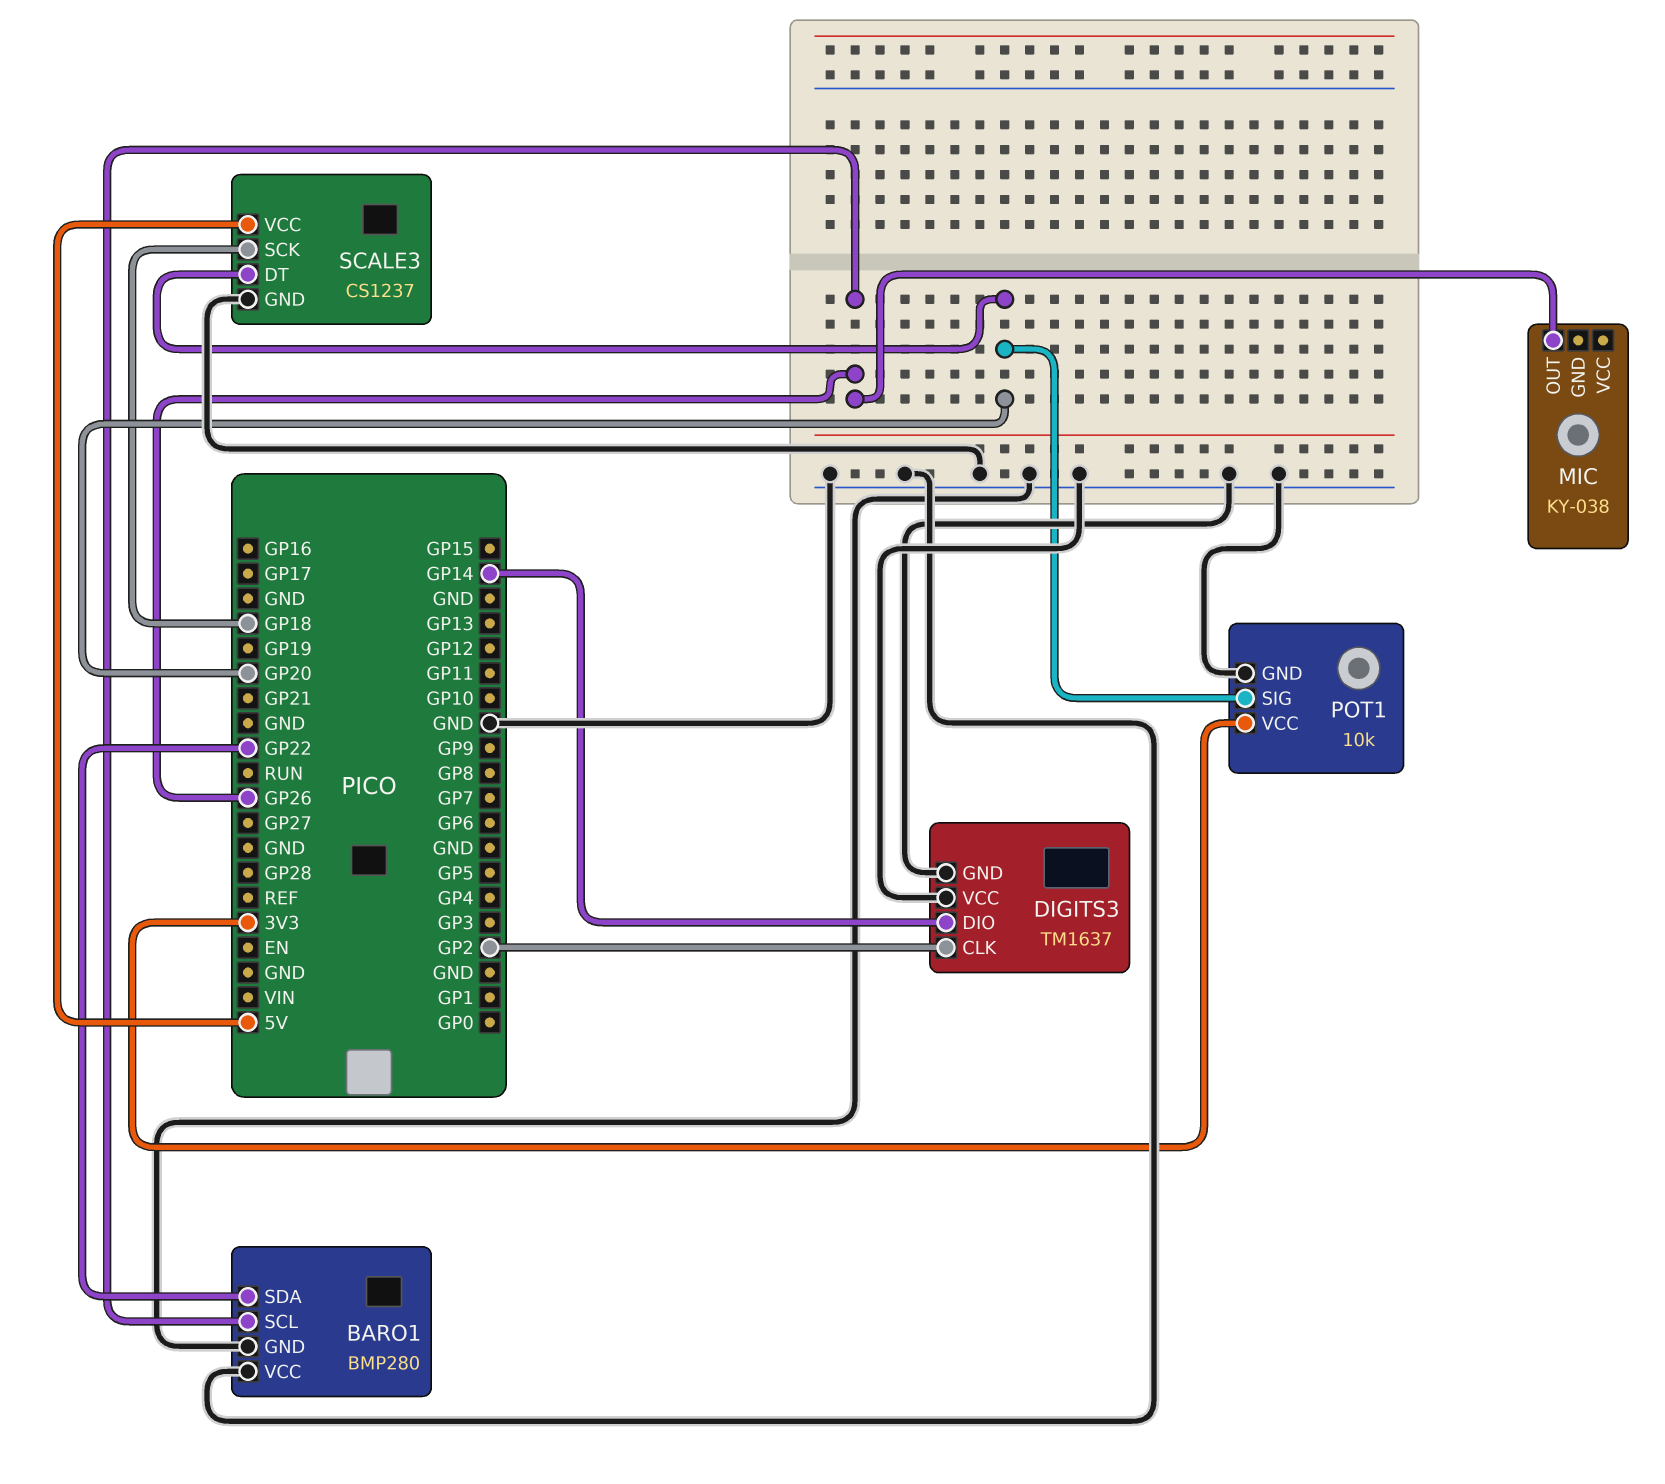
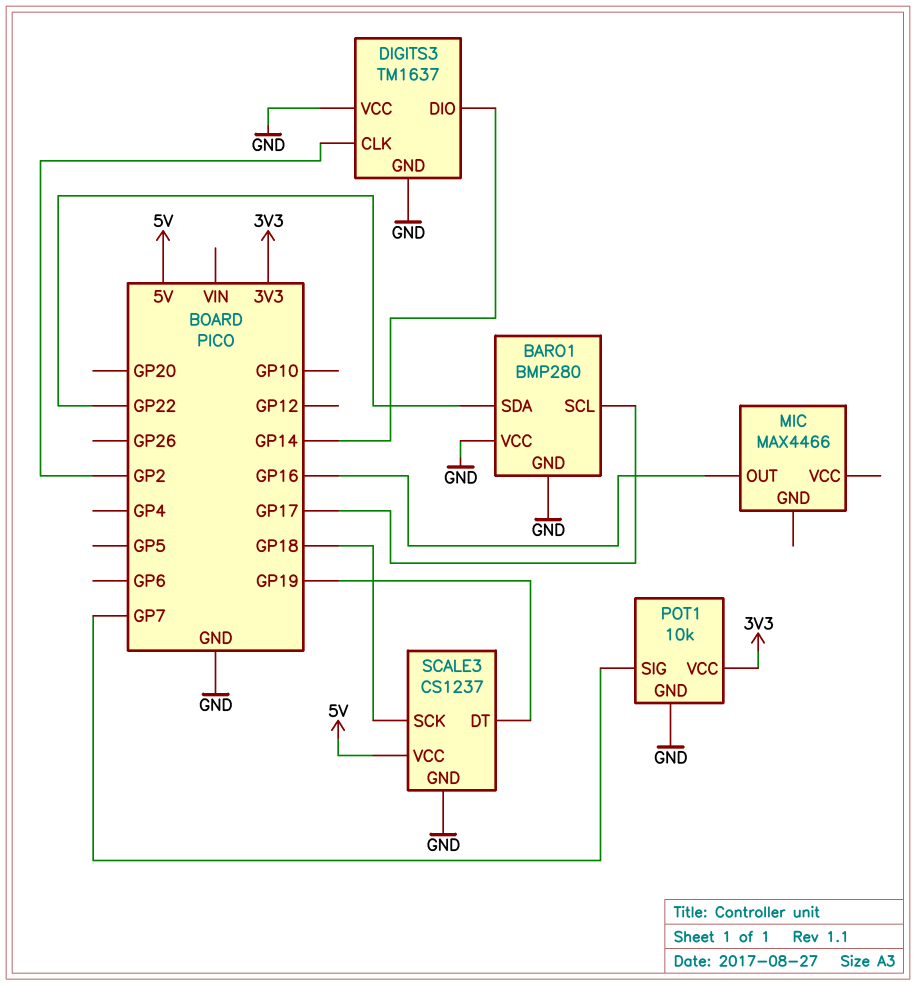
BARO1 pin SCL: GP26 -> GP17
MIC: KY-038 -> MAX4466
MIC pin OUT: GP26 -> GP16
POT1 pin SIG: GP20 -> GP7
SCALE3 pin DT: GP20 -> GP19

